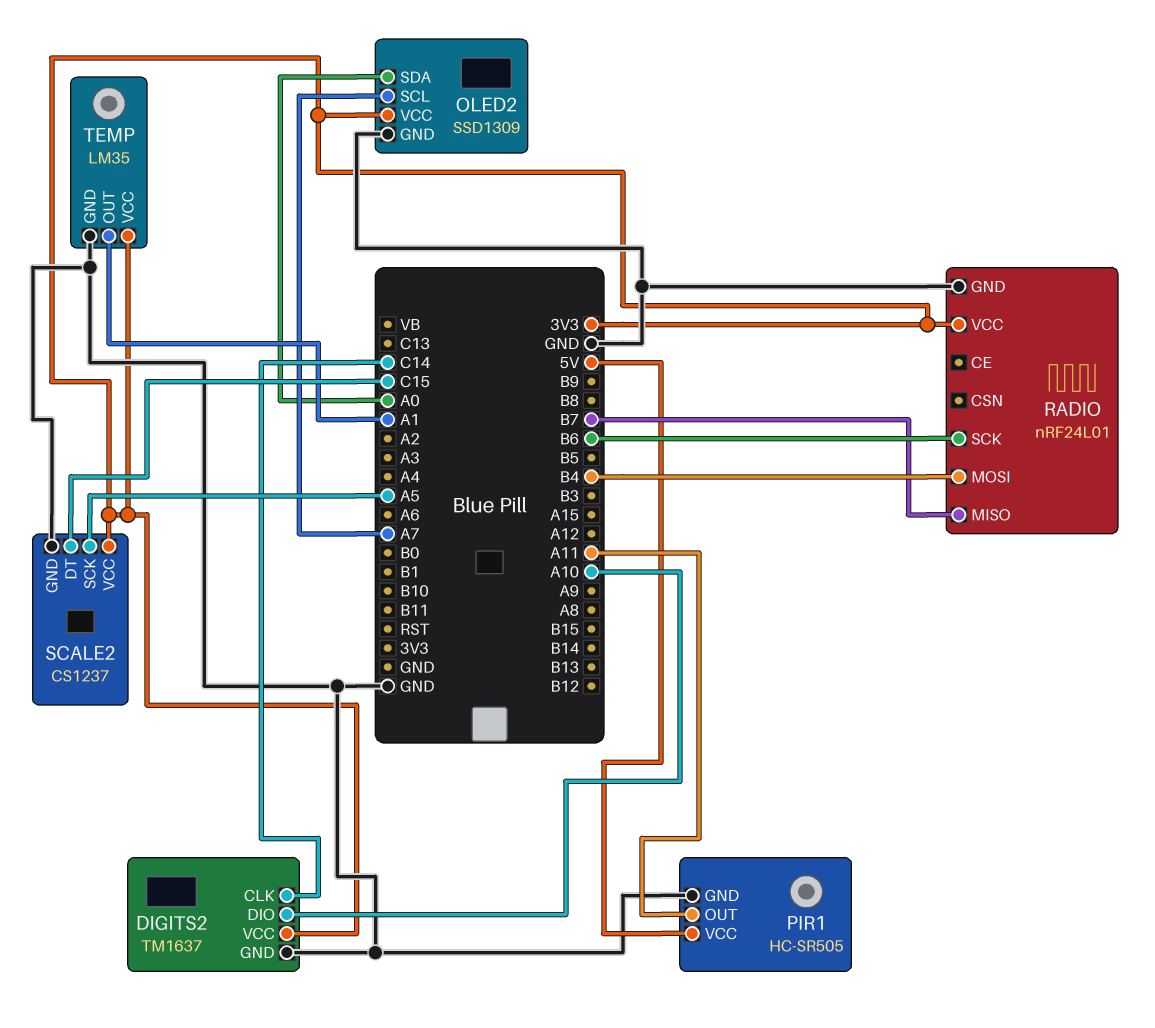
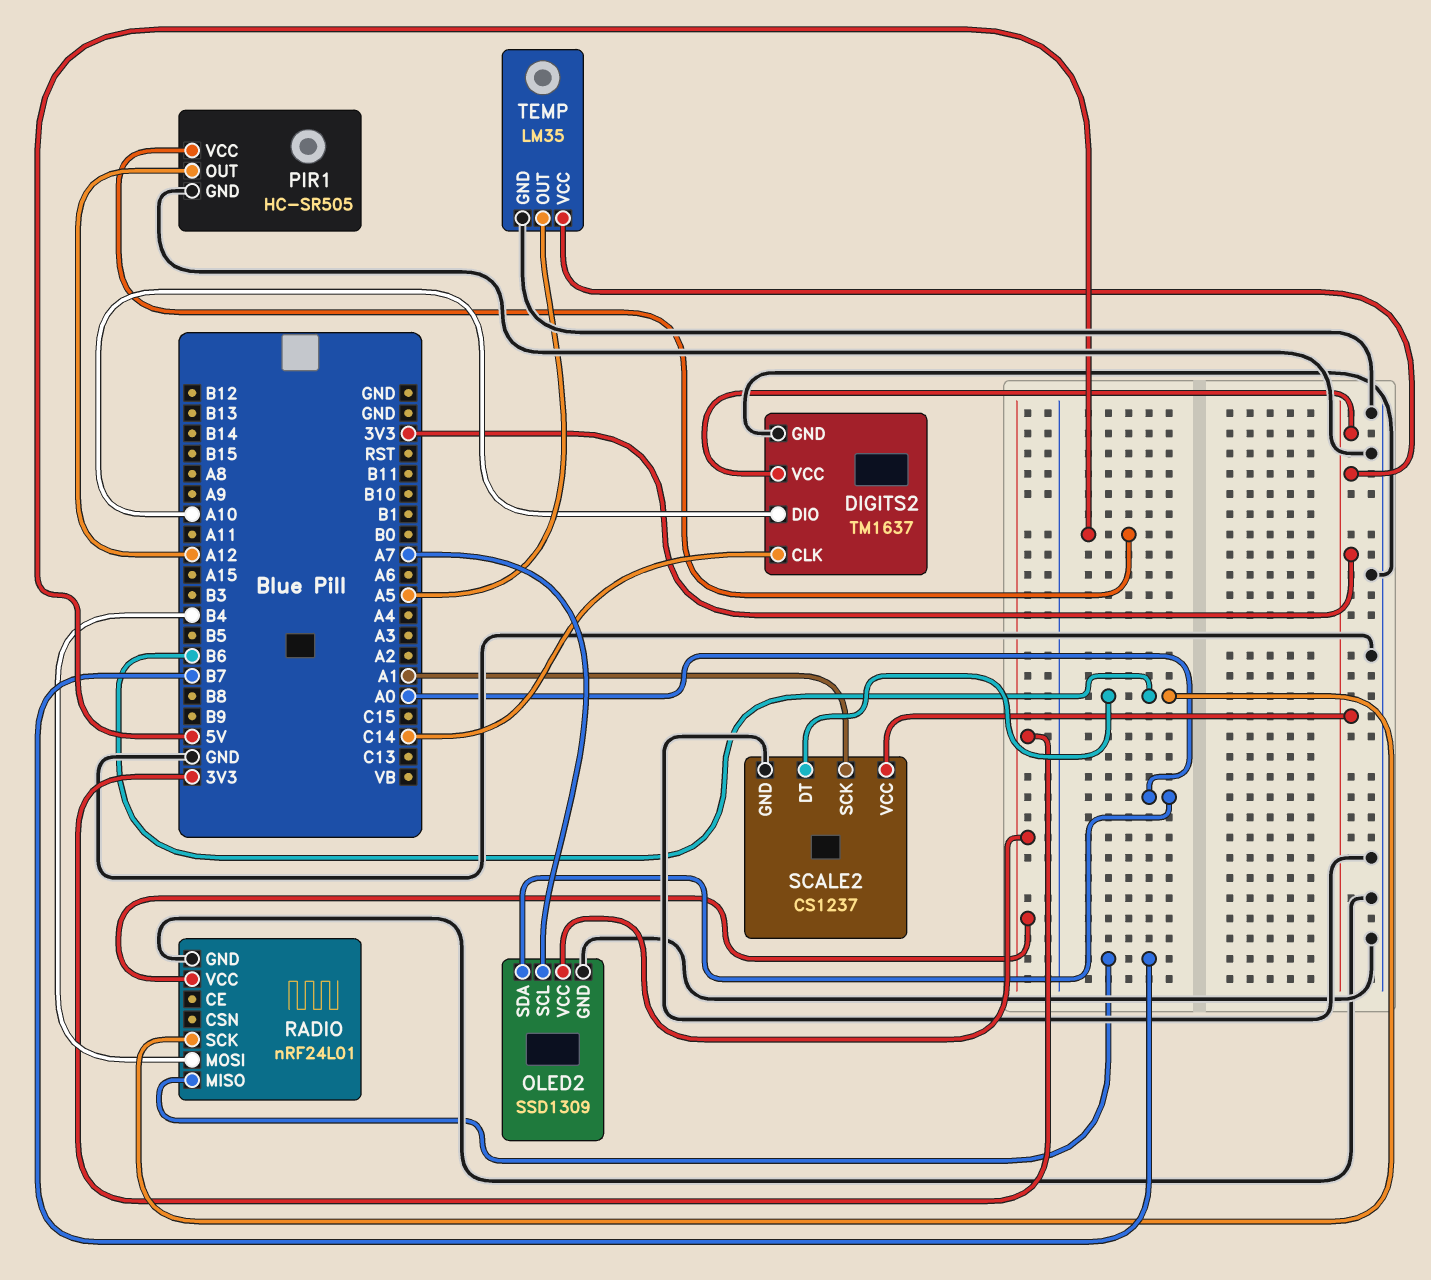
PIR1 pin OUT: A11 -> A12
SCALE2 pin DT: C15 -> B6
SCALE2 pin SCK: A5 -> A1
TEMP pin OUT: A1 -> A5

